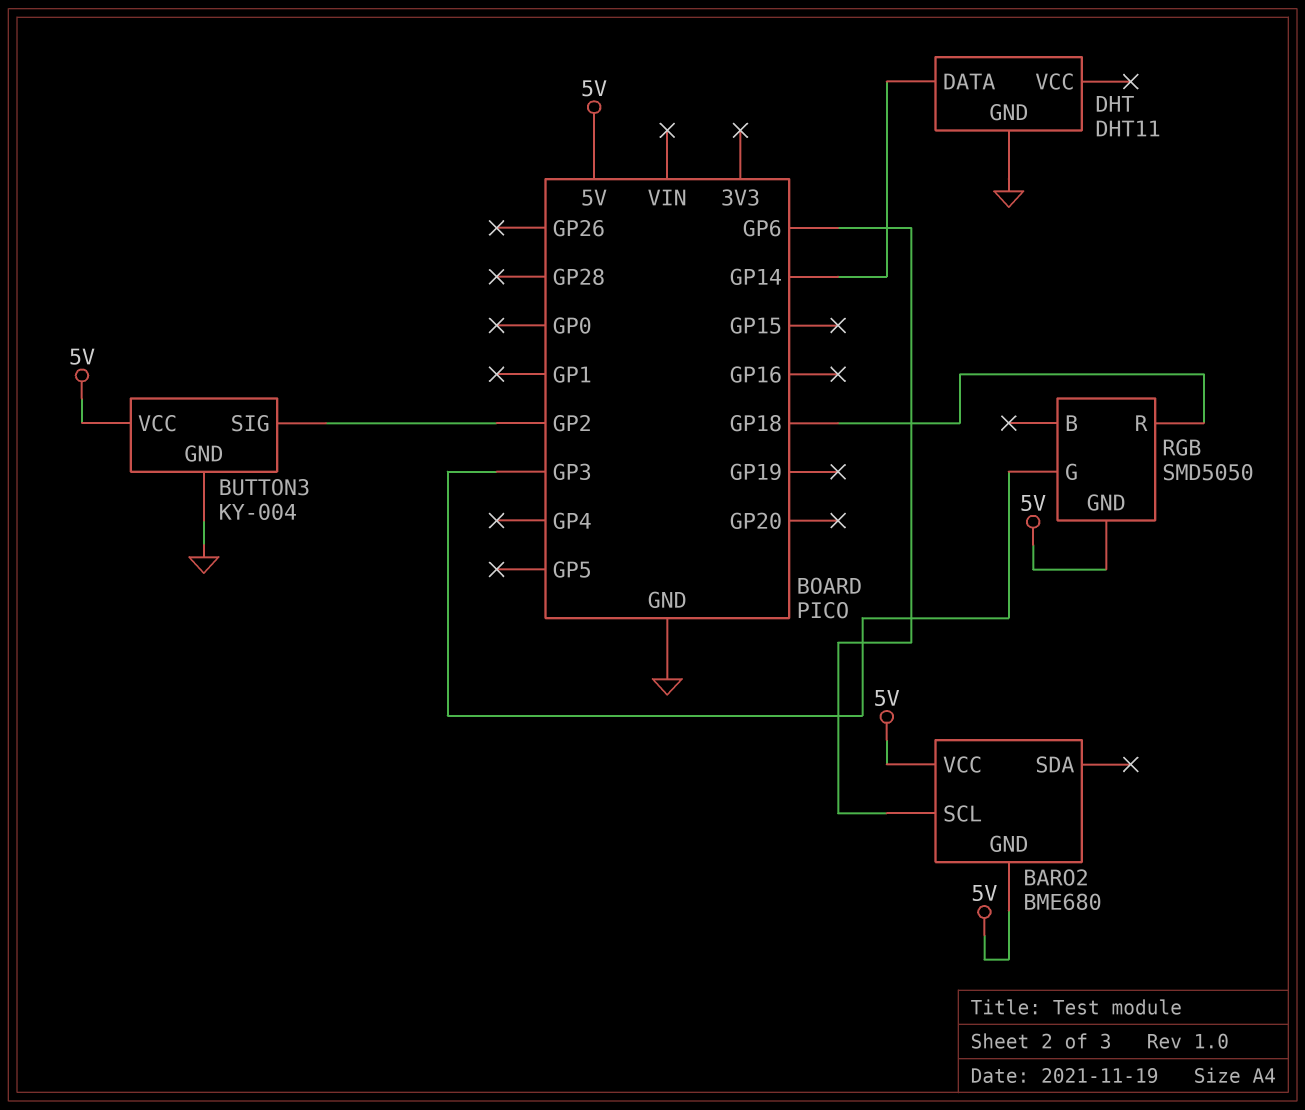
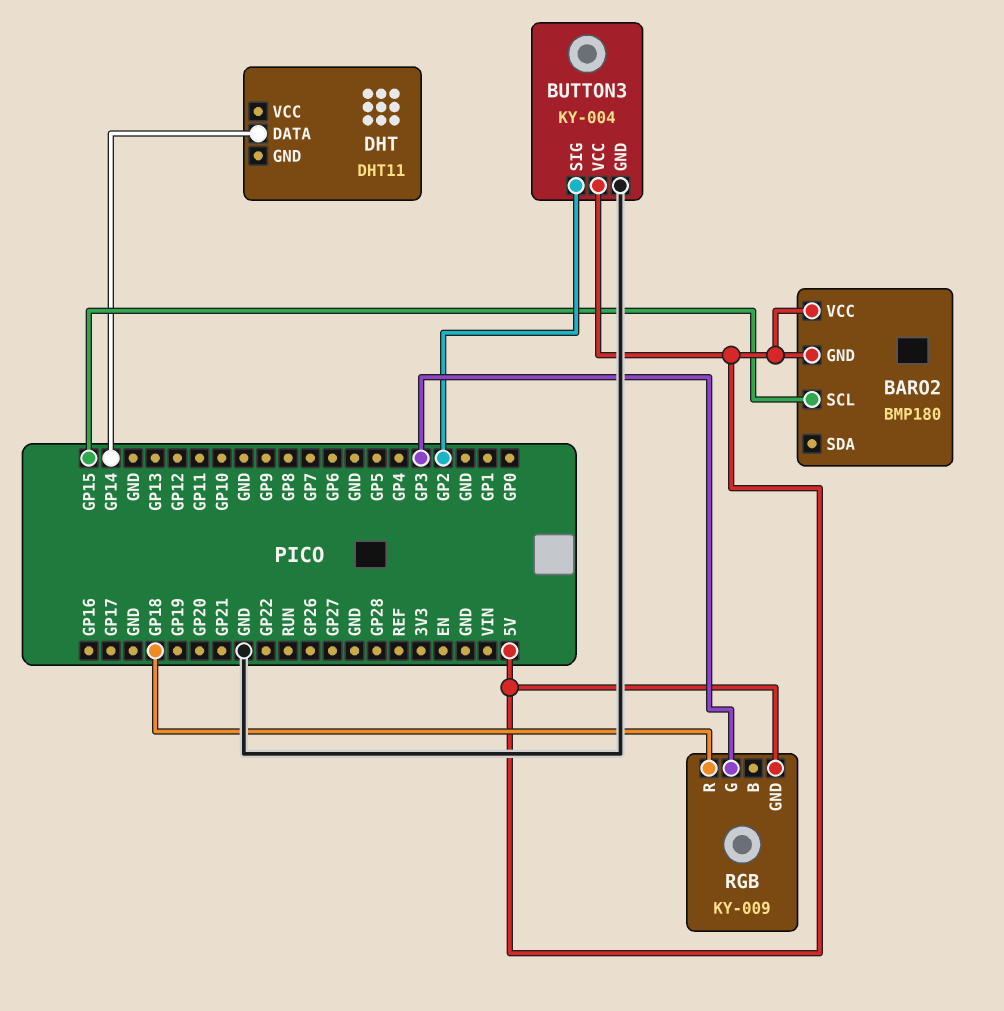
BARO2: BME680 -> BMP180
BARO2 pin SCL: GP6 -> GP15
DHT pin GND: GND -> none
RGB: SMD5050 -> KY-009

